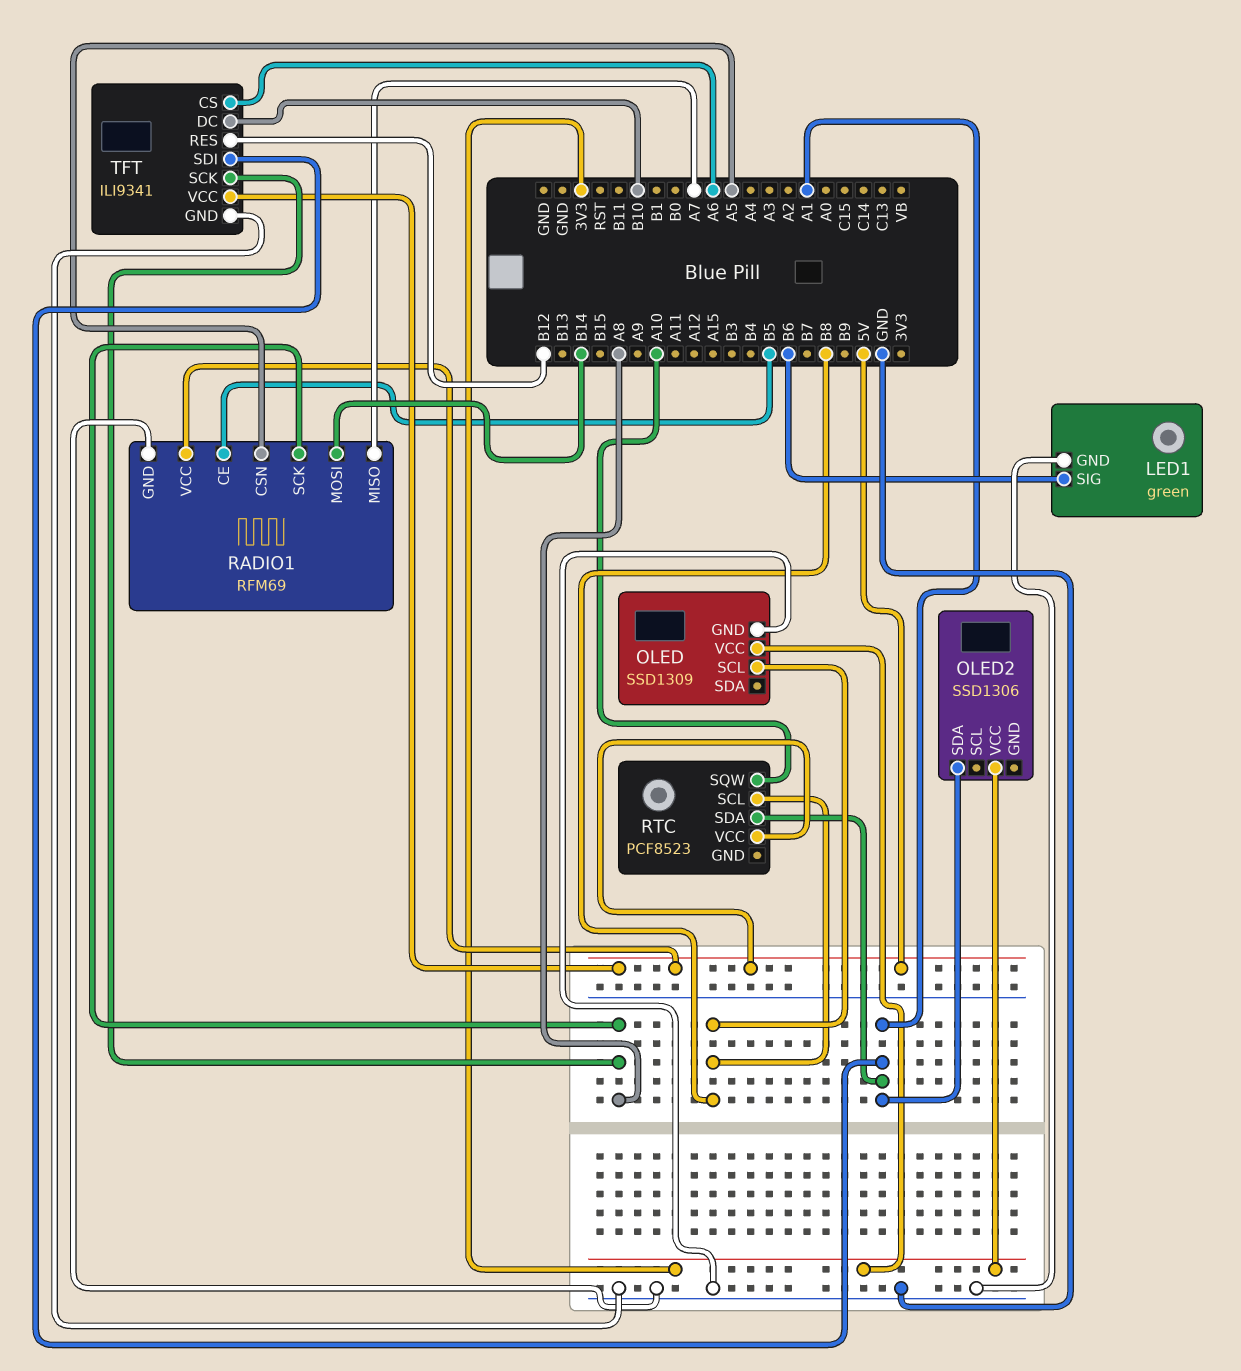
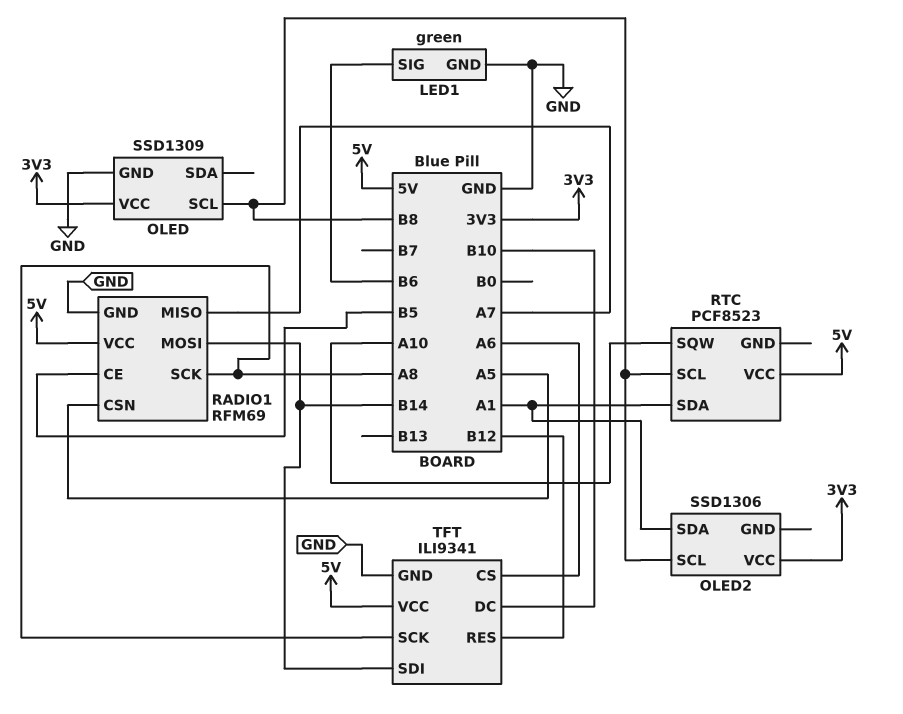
OLED2 pin SCL: none -> B8
TFT pin SDI: A1 -> B14

